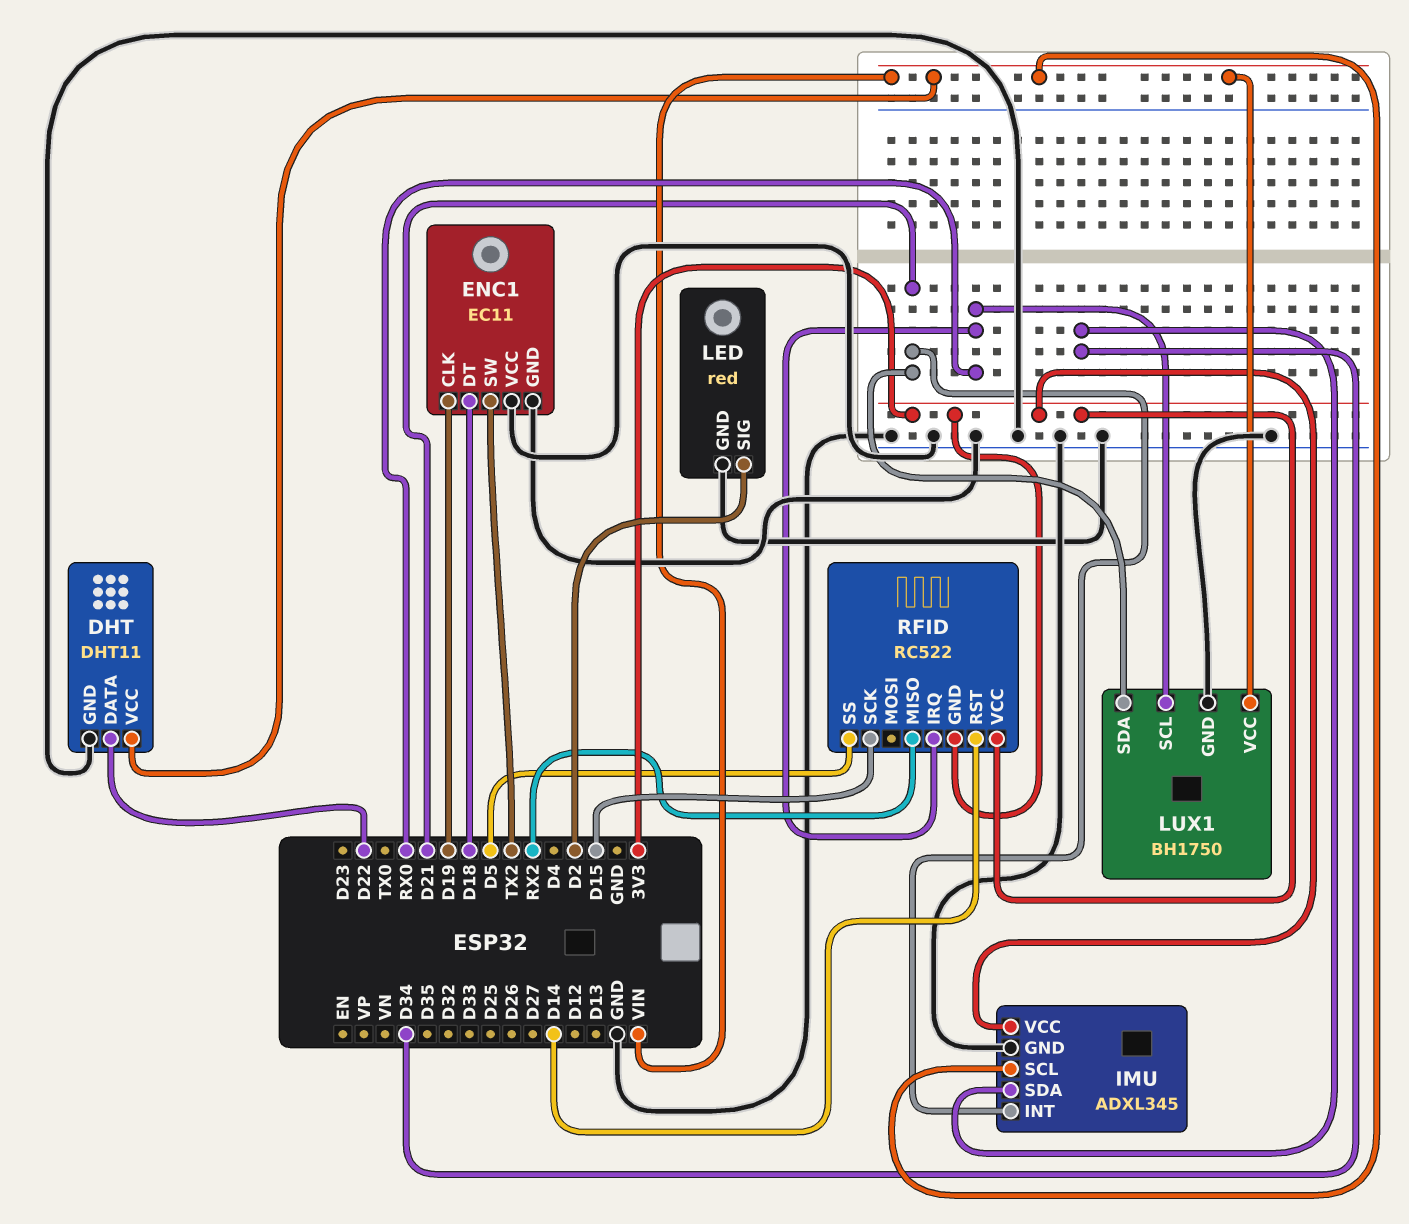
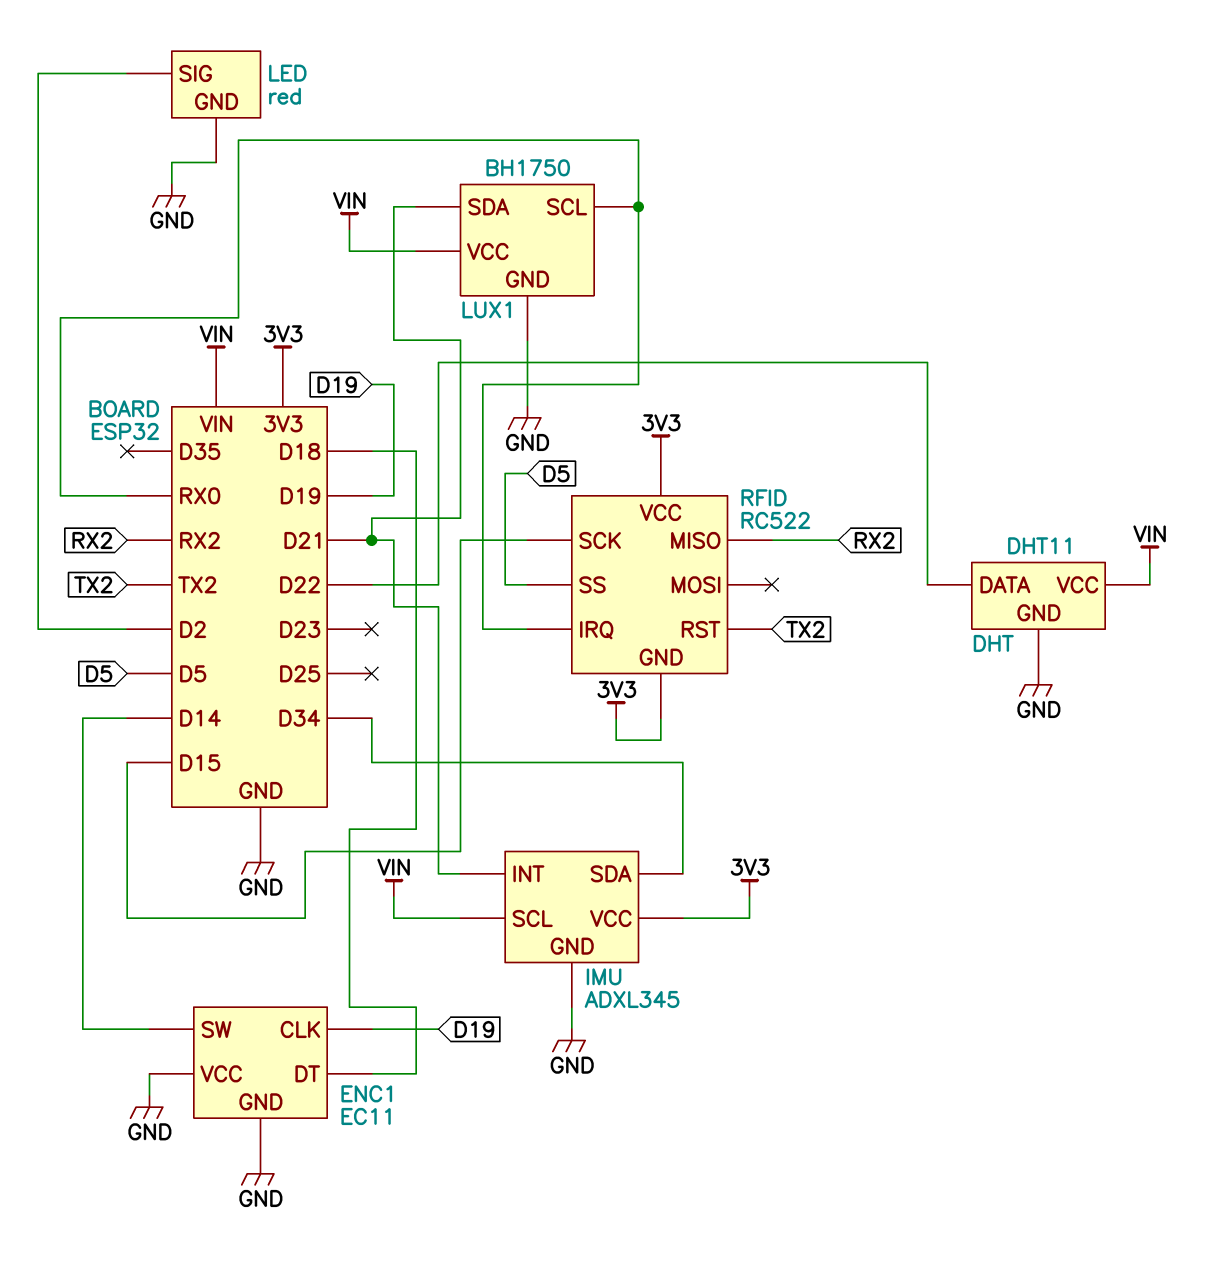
ENC1 pin SW: TX2 -> D14
RFID pin RST: D14 -> TX2

